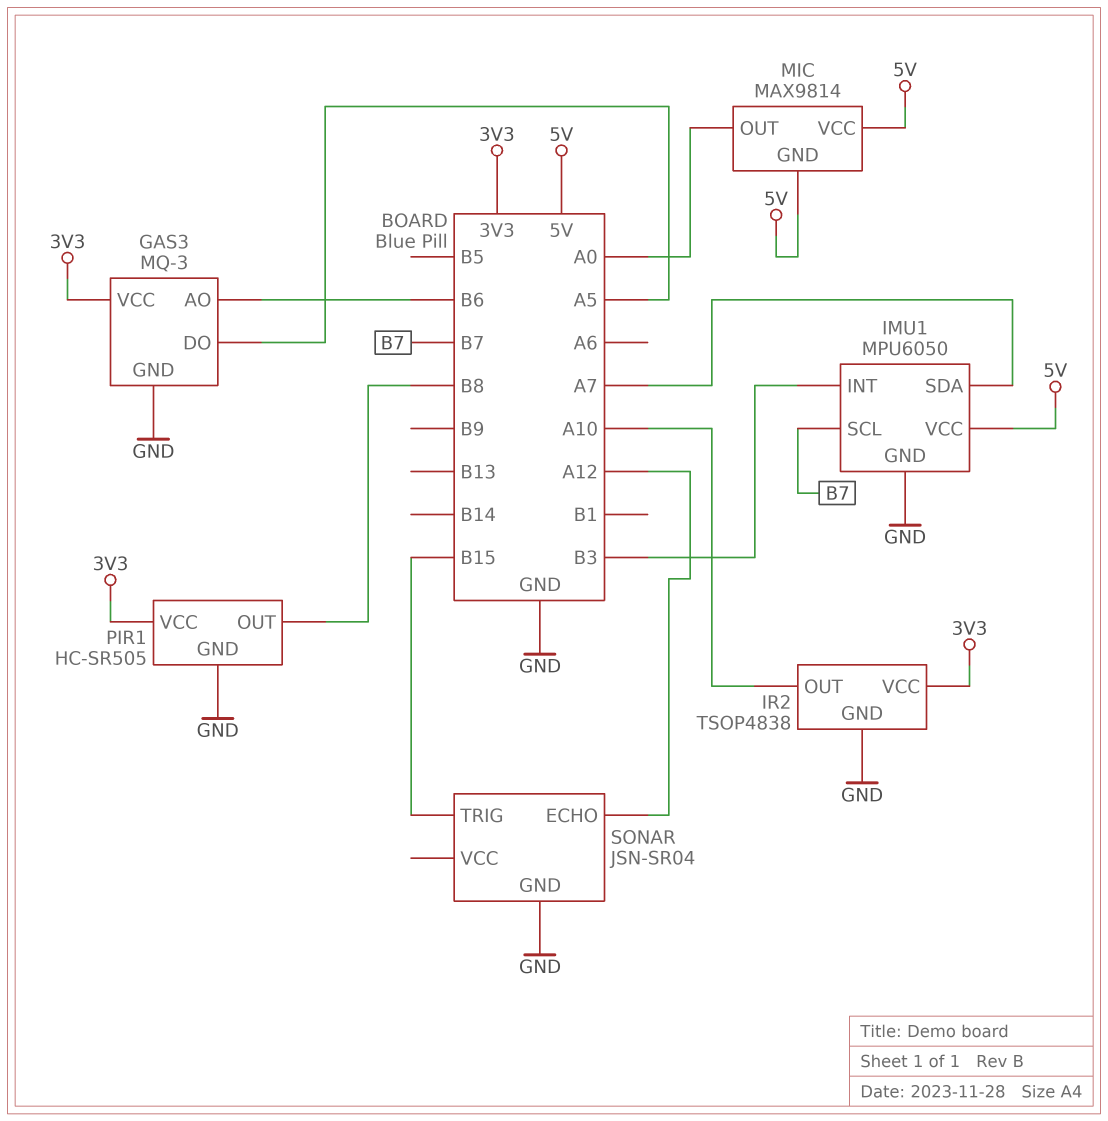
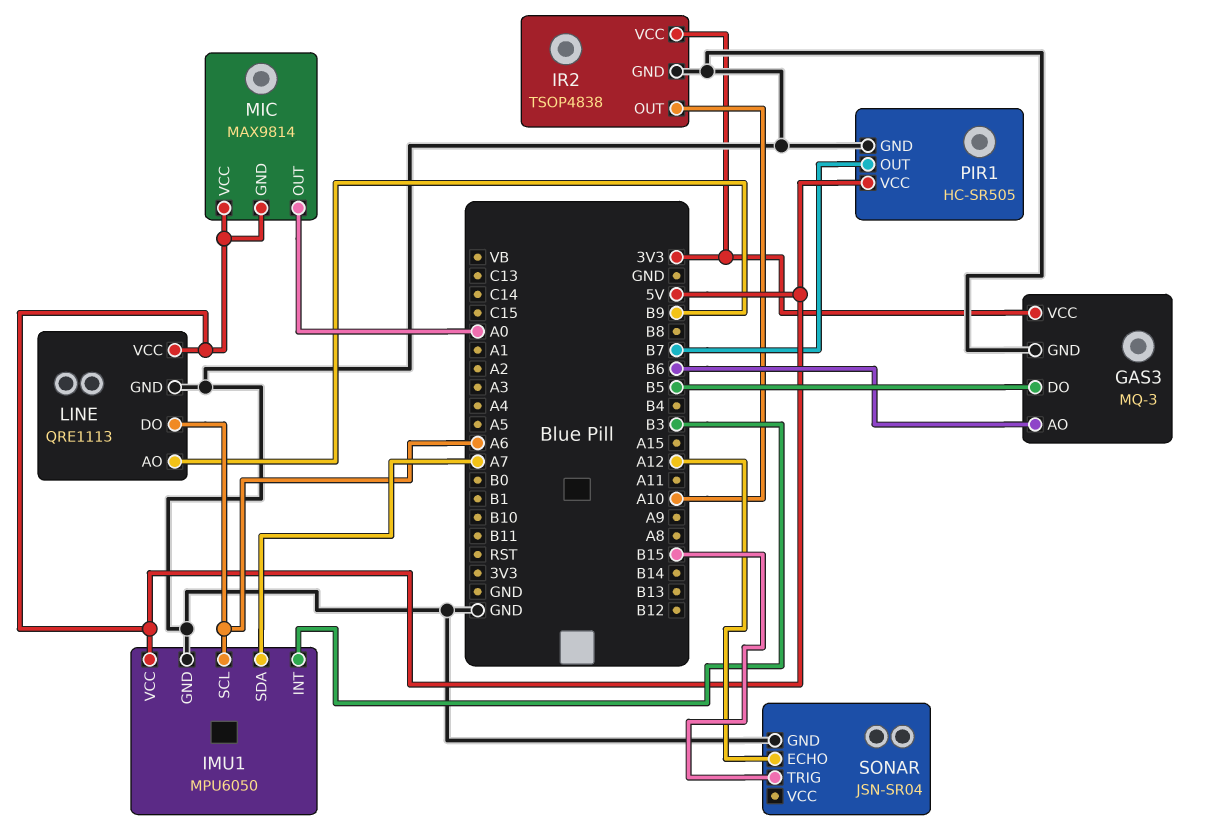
GAS3 pin DO: A5 -> B5
IMU1 pin SCL: B7 -> A6
LINE: none -> QRE1113
LINE pin AO: none -> B9
LINE pin DO: none -> A6
LINE pin GND: none -> GND
LINE pin VCC: none -> 5V
PIR1 pin OUT: B8 -> B7
PIR1 pin VCC: 3V3 -> 5V

